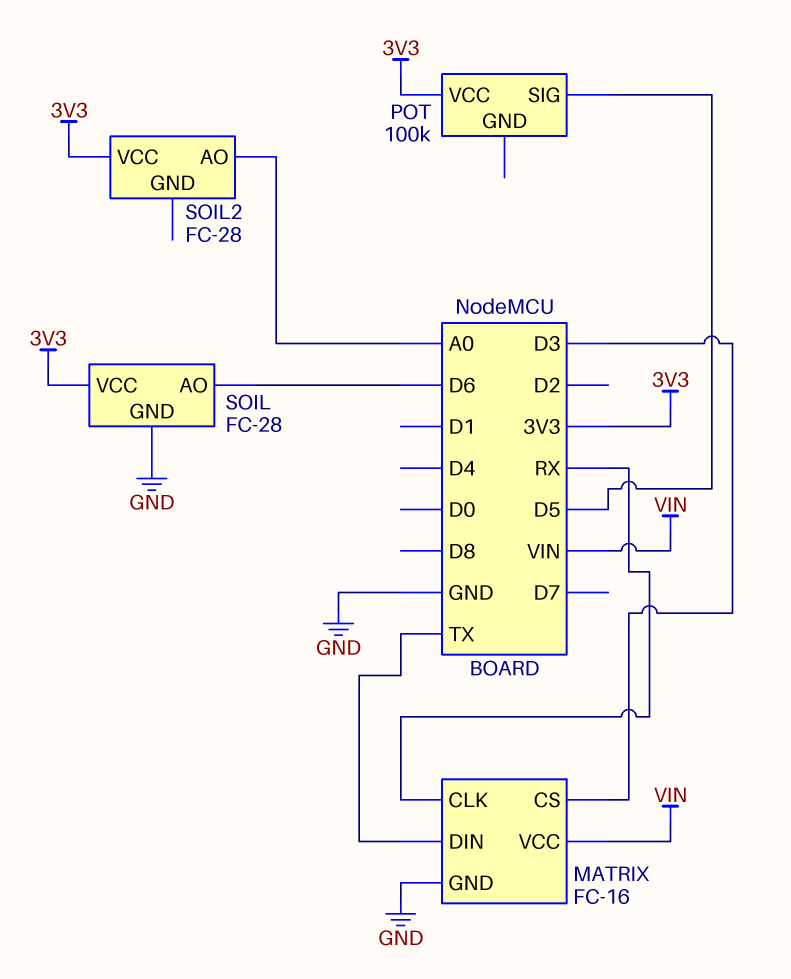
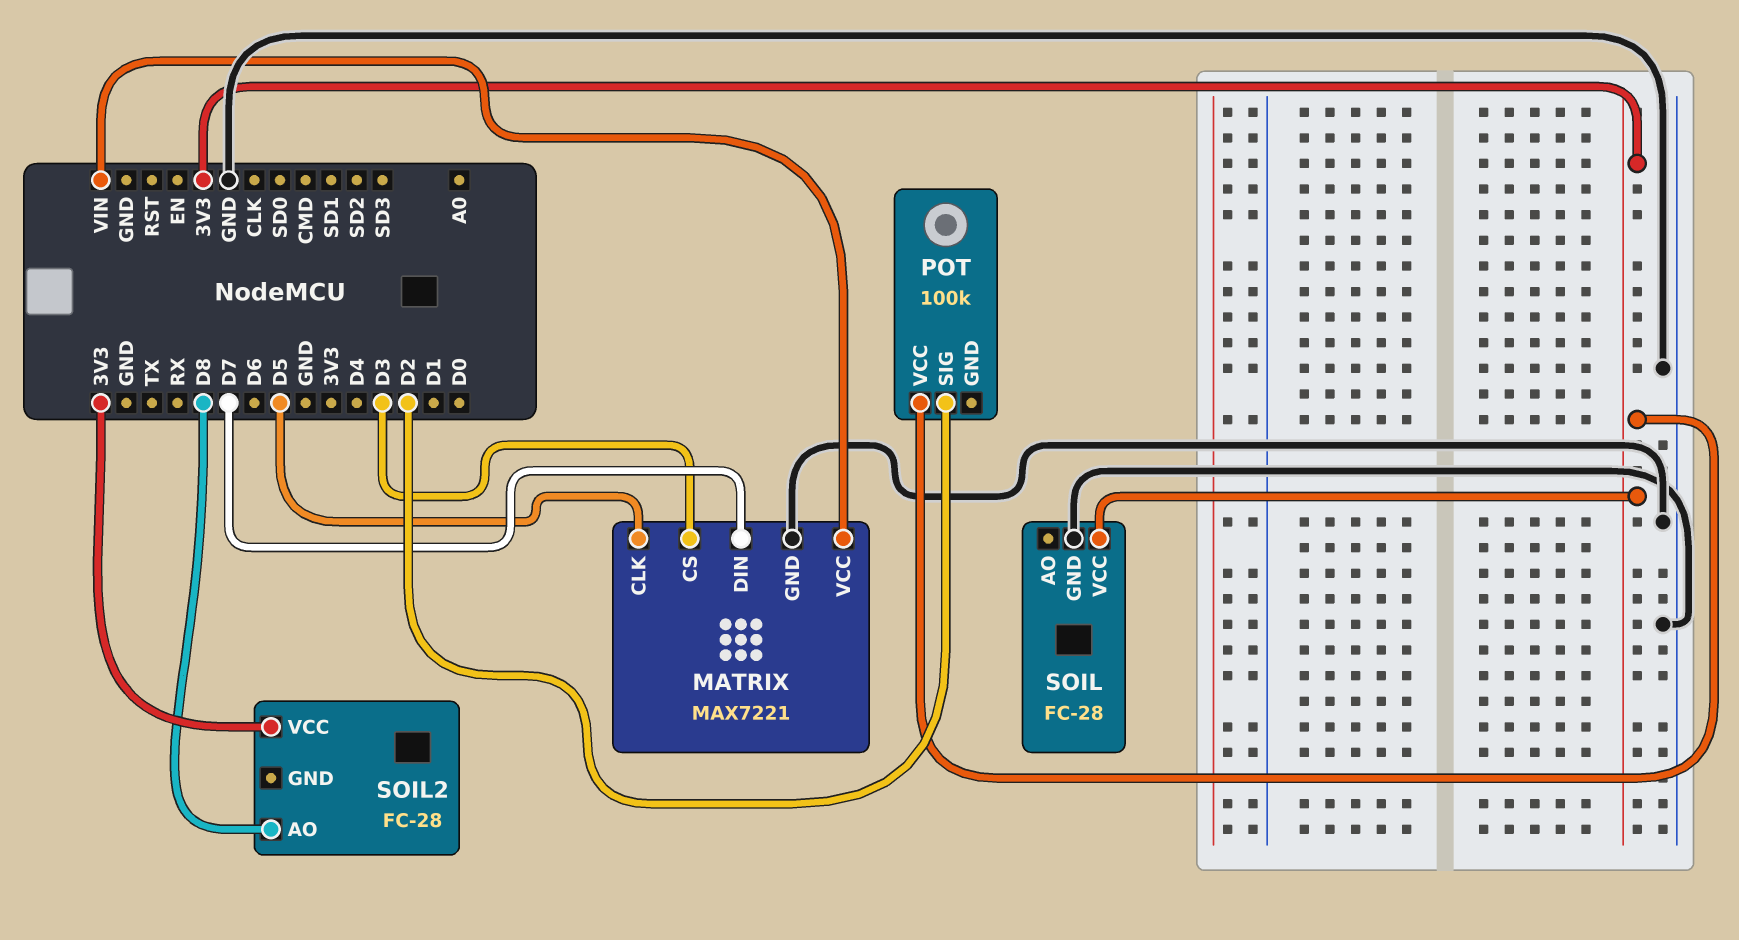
MATRIX: FC-16 -> MAX7221
MATRIX pin CLK: RX -> D5
MATRIX pin DIN: TX -> D7
POT pin SIG: D5 -> D2
SOIL pin AO: D6 -> none
SOIL2 pin AO: A0 -> D8

